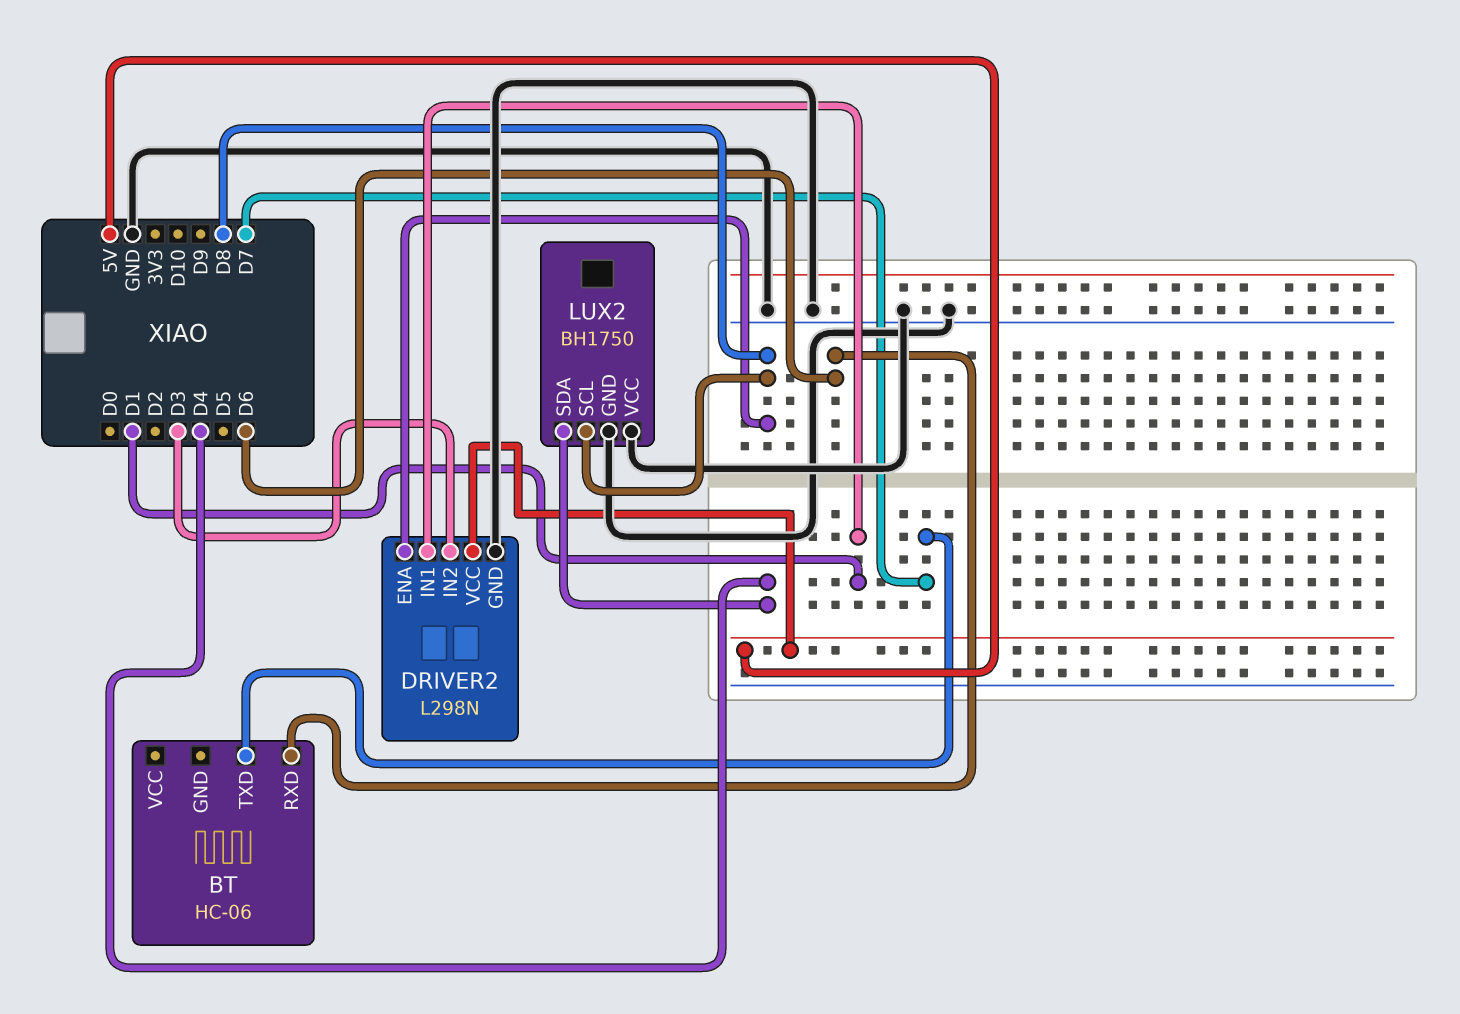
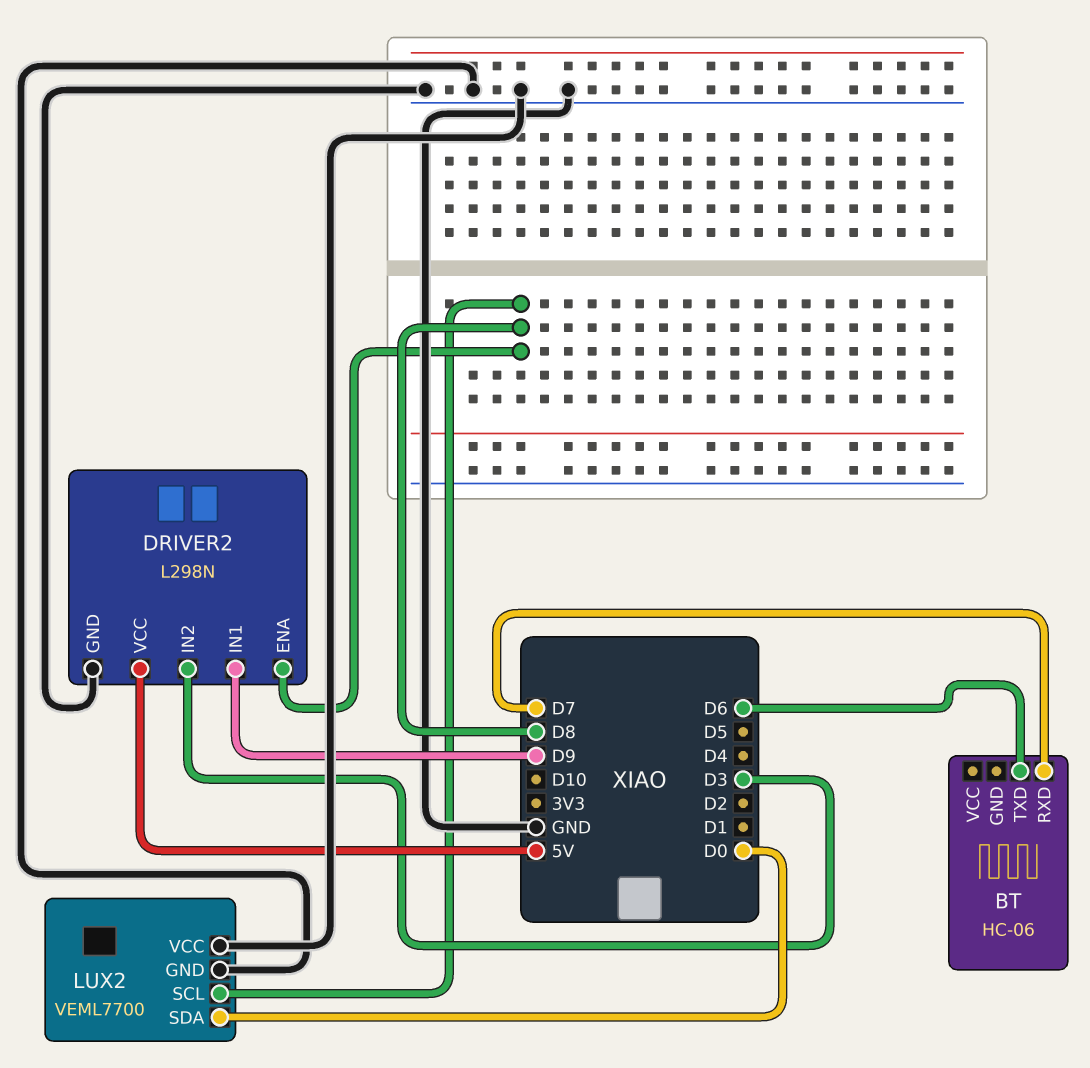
BT pin RXD: D6 -> D7
BT pin TXD: D7 -> D6
DRIVER2 pin IN1: D1 -> D9
LUX2: BH1750 -> VEML7700
LUX2 pin SDA: D4 -> D0

